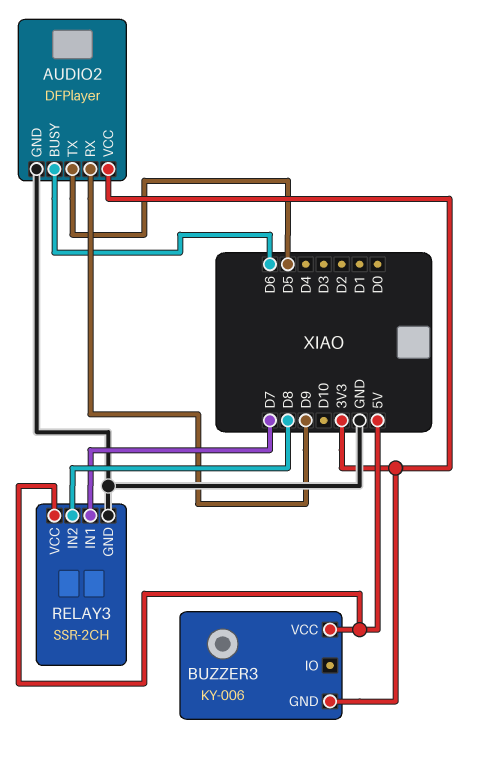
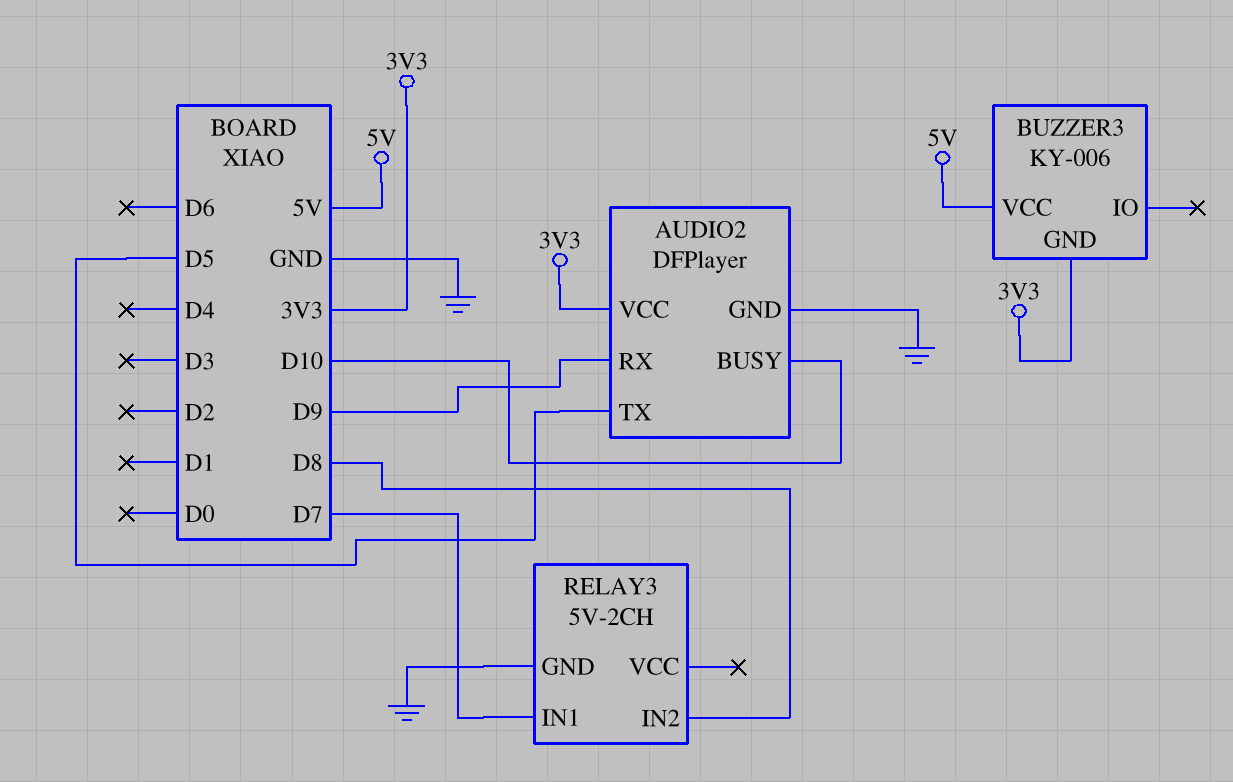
AUDIO2 pin BUSY: D6 -> D10
RELAY3: SSR-2CH -> 5V-2CH
RELAY3 pin VCC: 5V -> none

